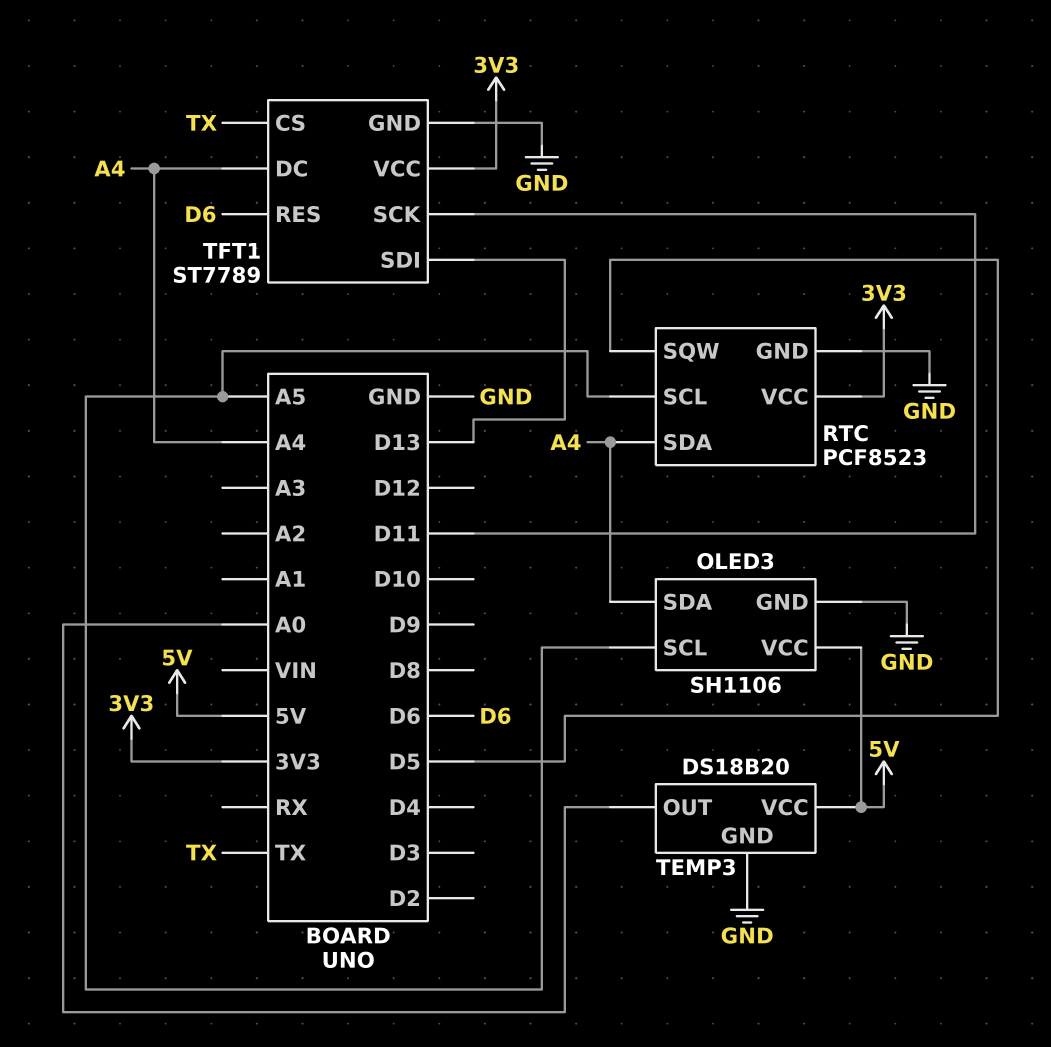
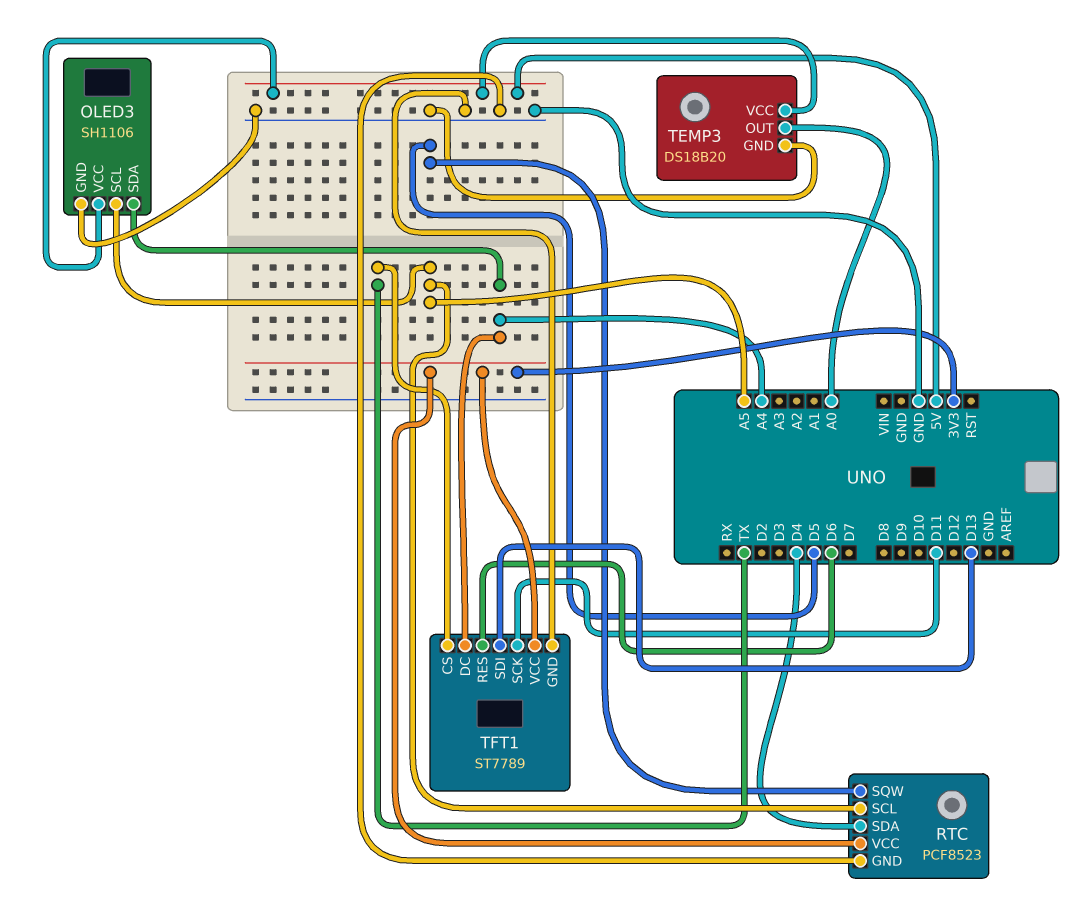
RTC pin SDA: A4 -> D4

